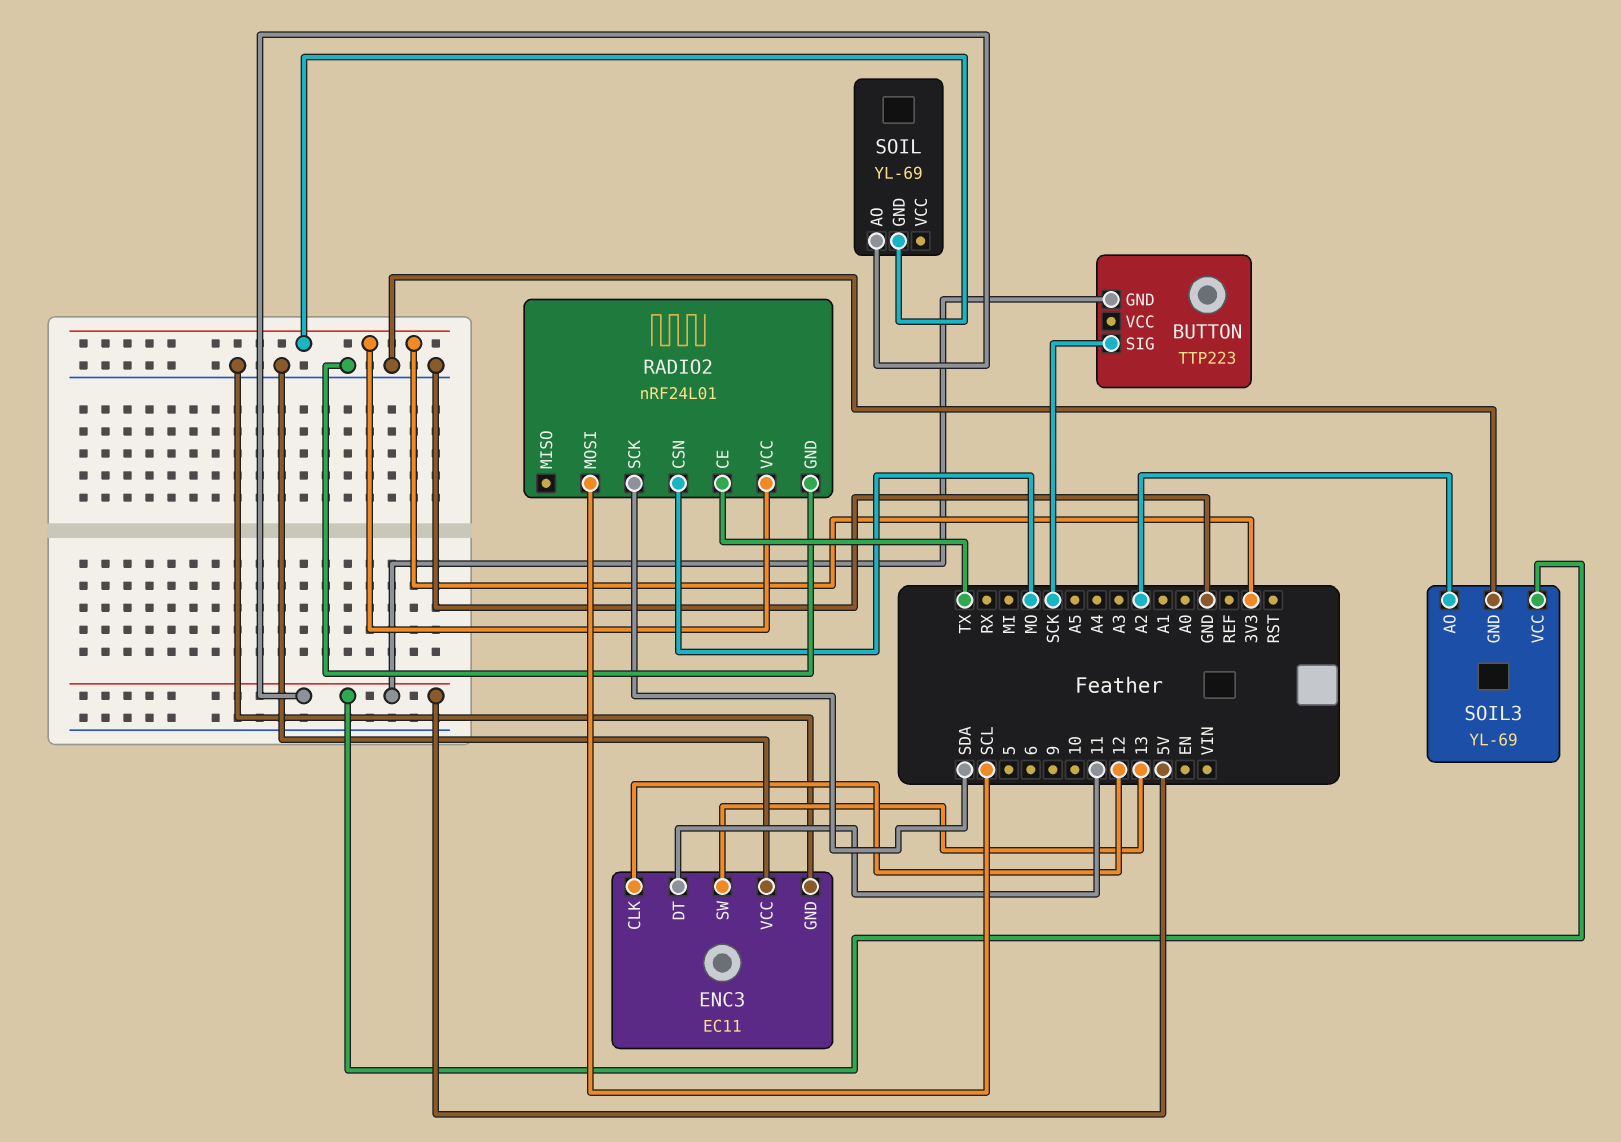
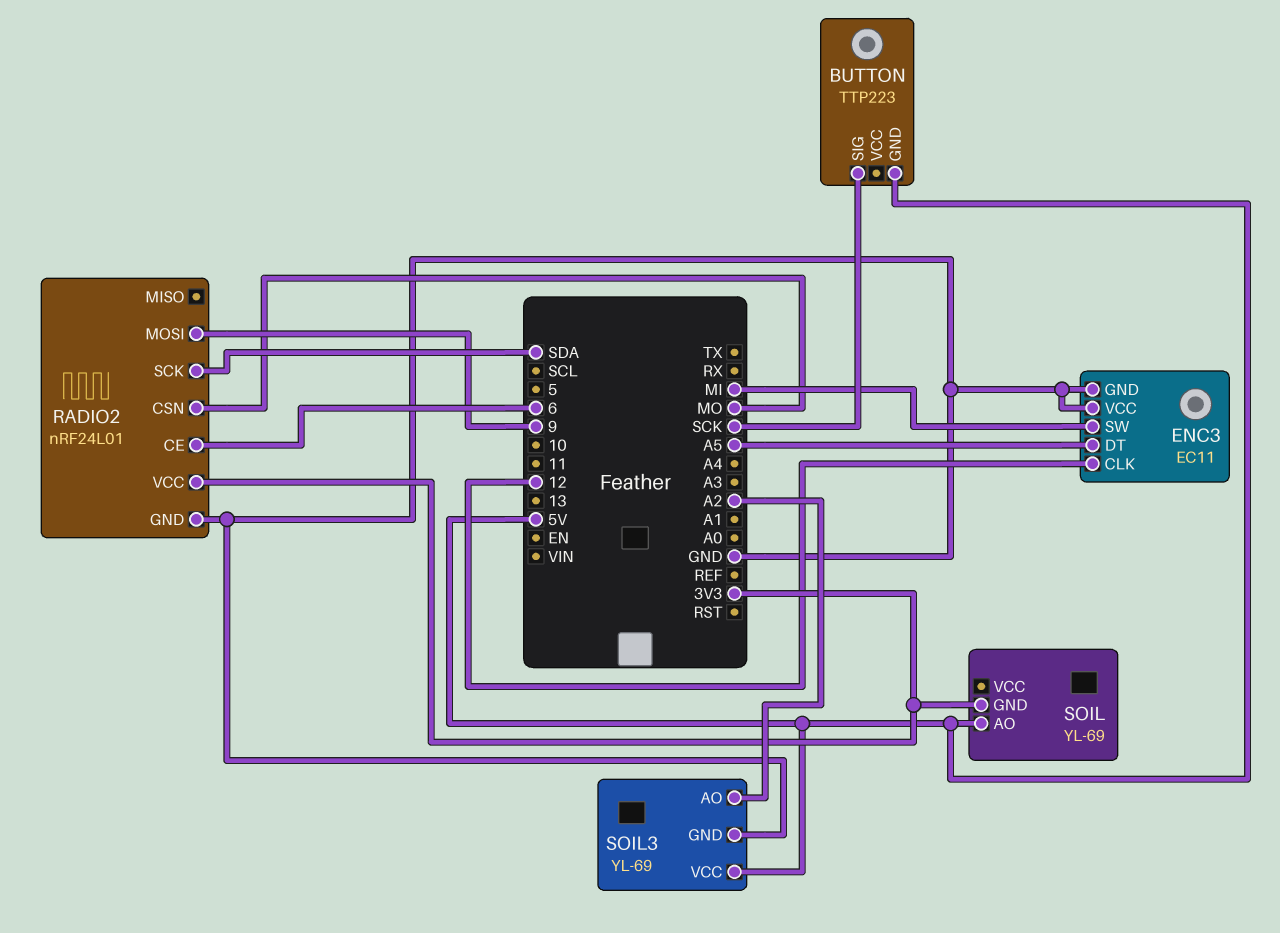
ENC3 pin DT: 11 -> A5
ENC3 pin SW: 13 -> MI
RADIO2 pin CE: TX -> 6
RADIO2 pin MOSI: SCL -> 9

